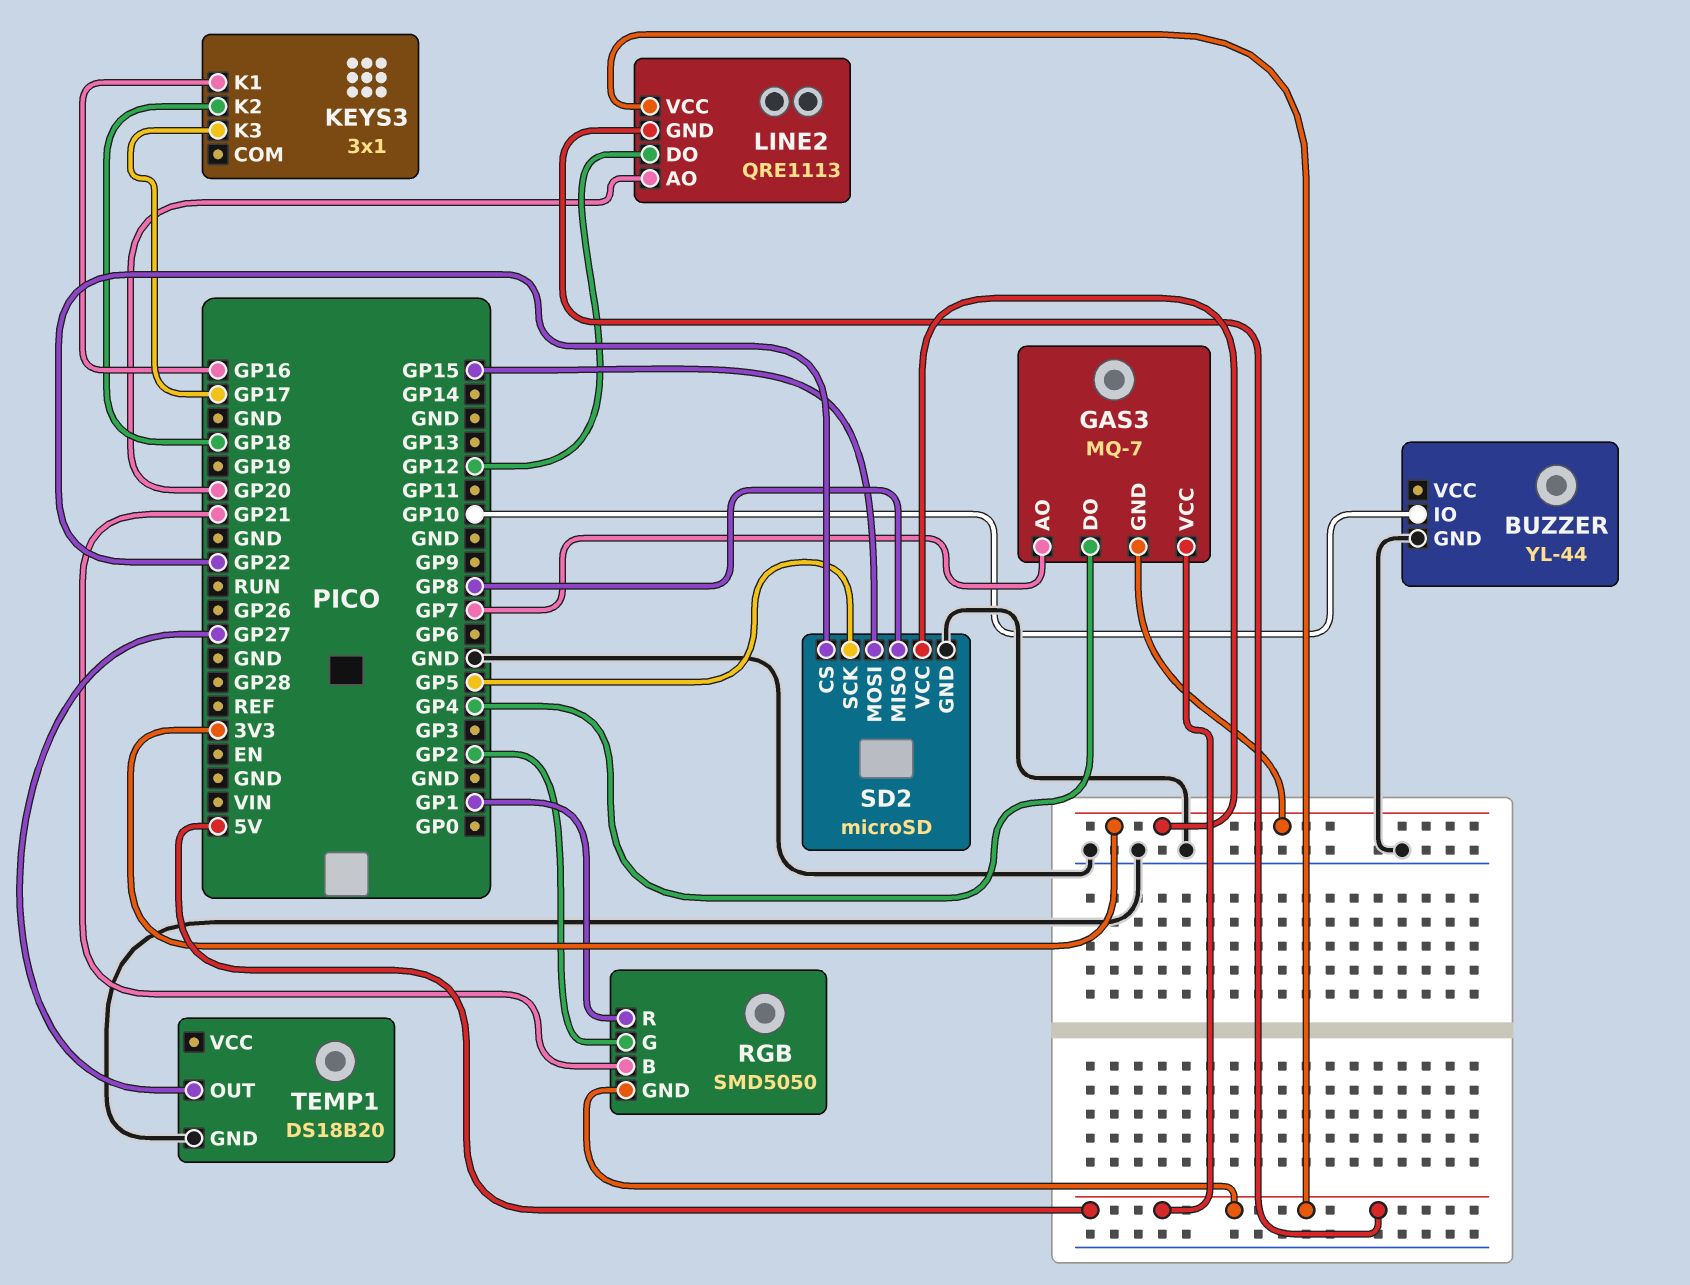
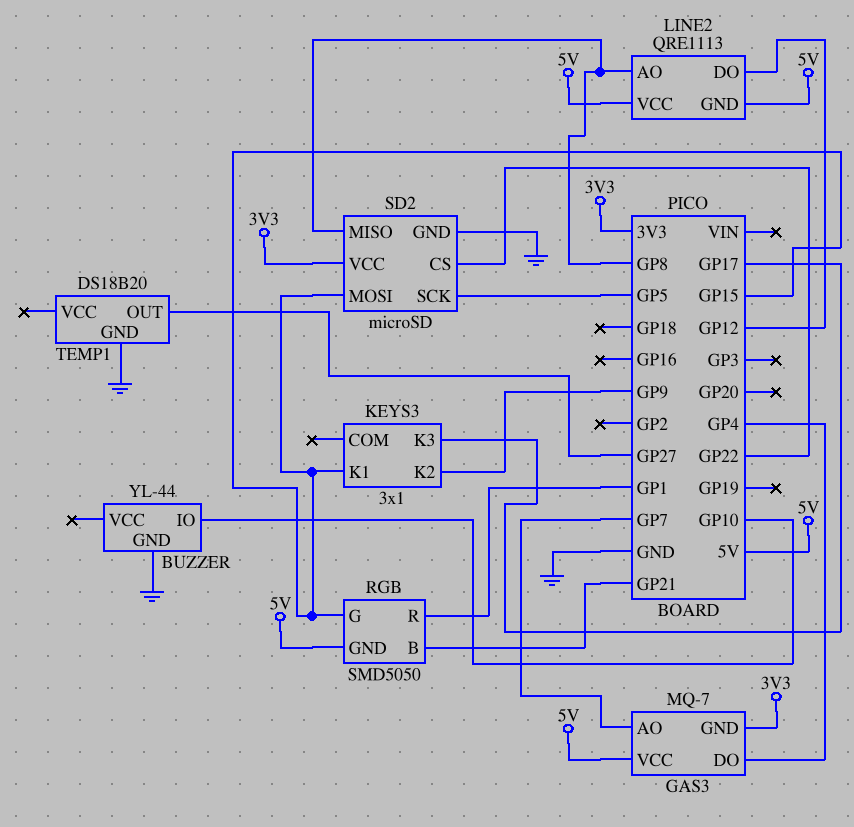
KEYS3 pin K1: GP16 -> GP15
KEYS3 pin K2: GP18 -> GP9
LINE2 pin AO: GP20 -> GP8
RGB pin G: GP2 -> GP15

